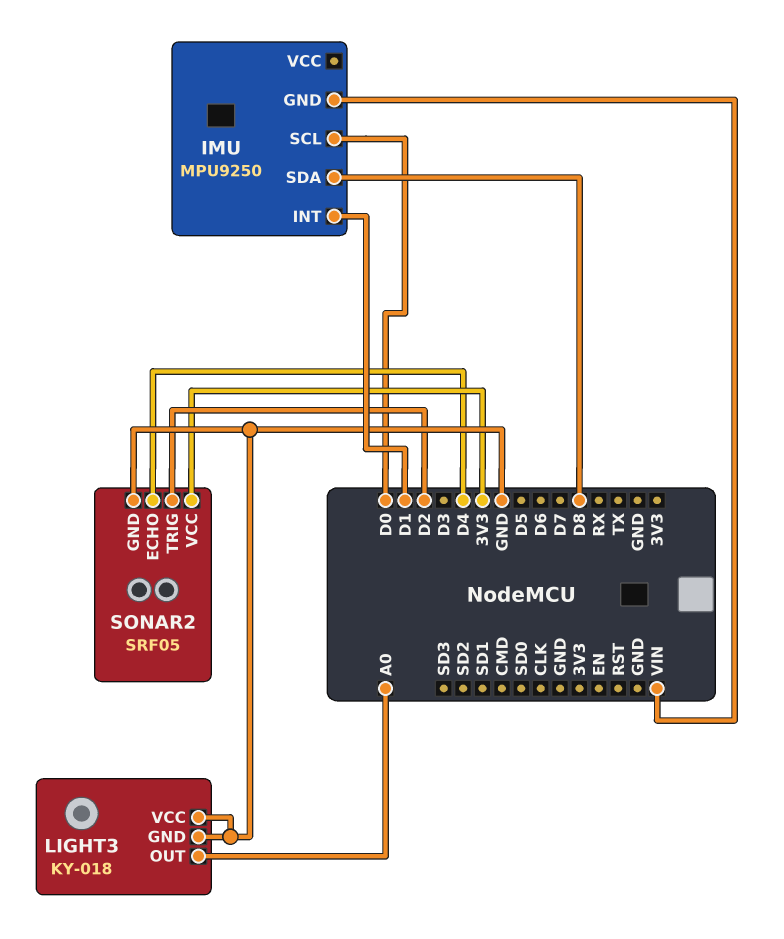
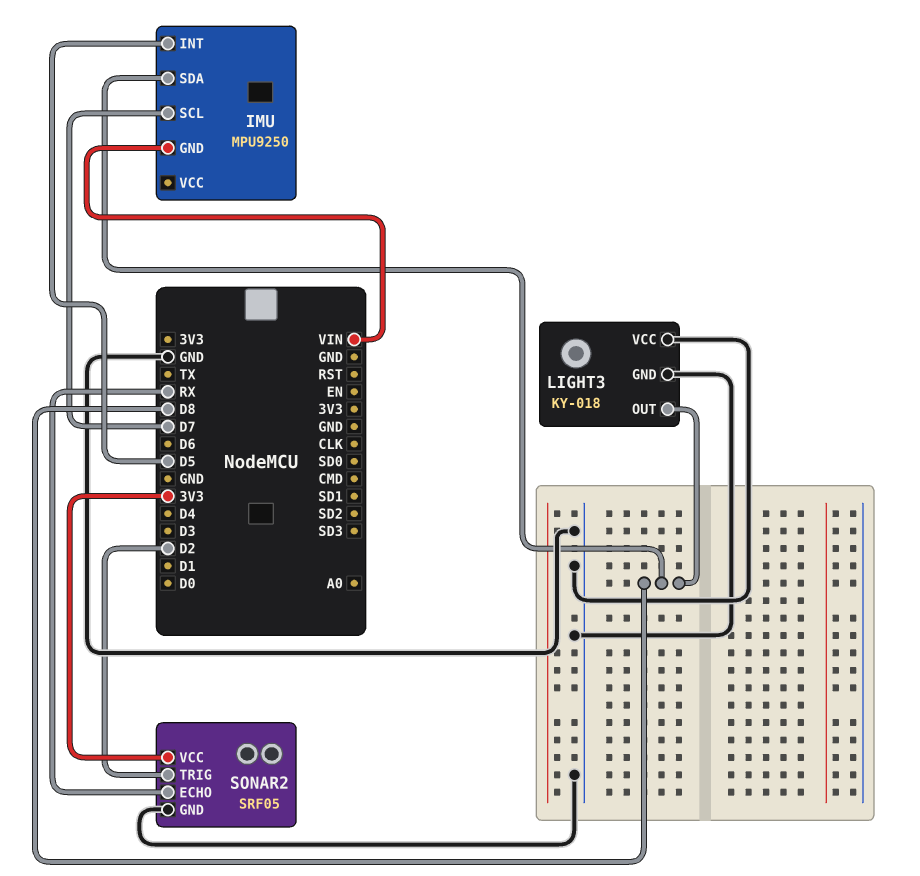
IMU pin INT: D1 -> D5
IMU pin SCL: D0 -> D7
LIGHT3 pin OUT: A0 -> D8
SONAR2 pin ECHO: D4 -> RX

